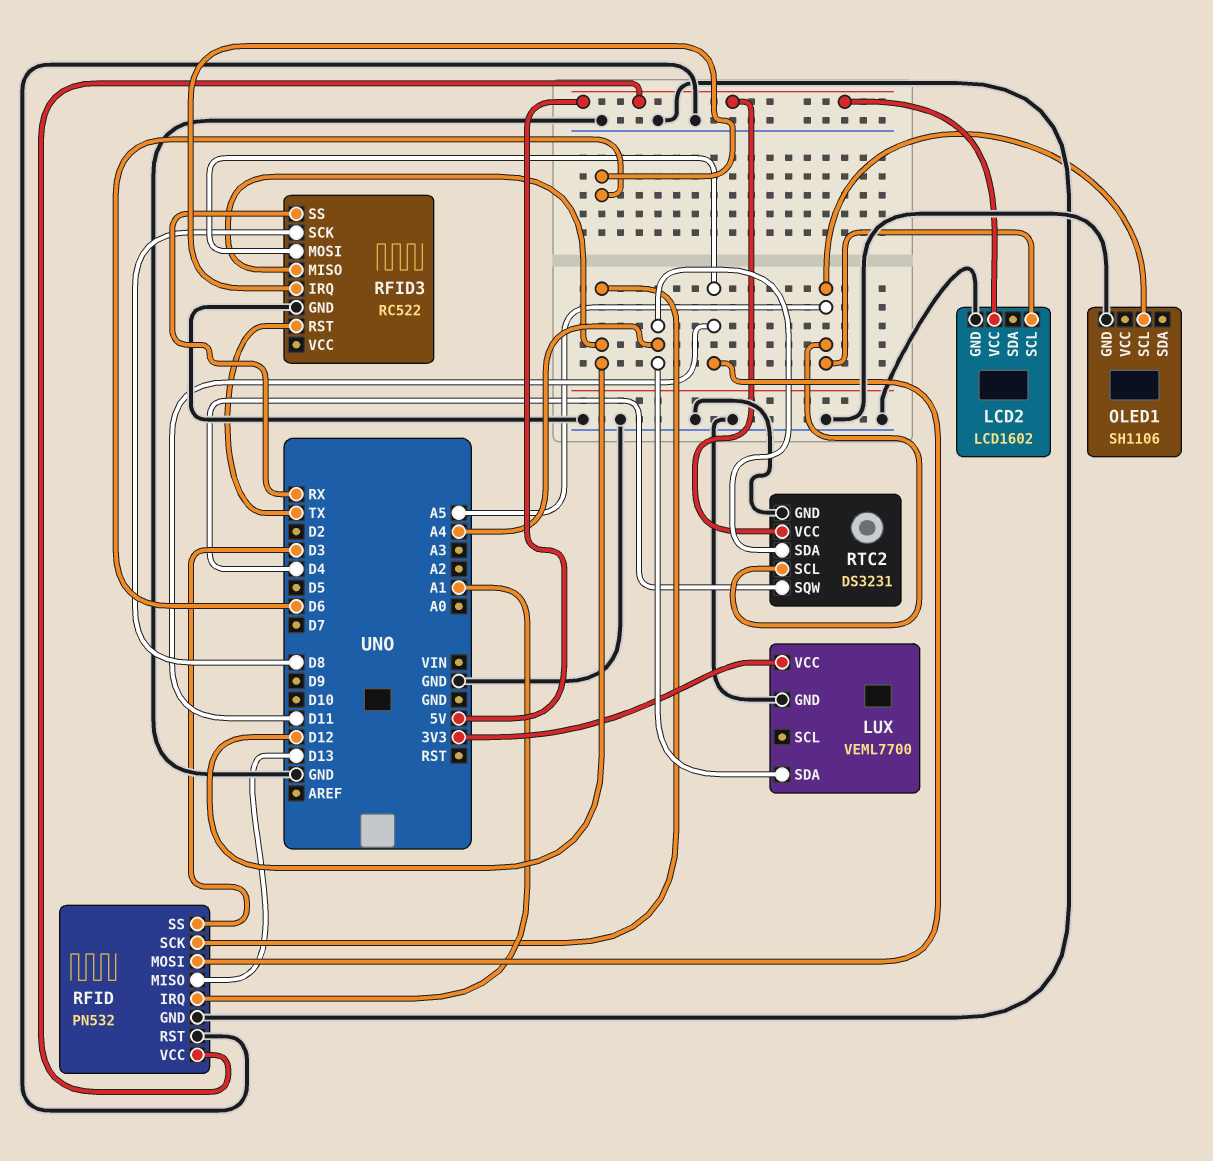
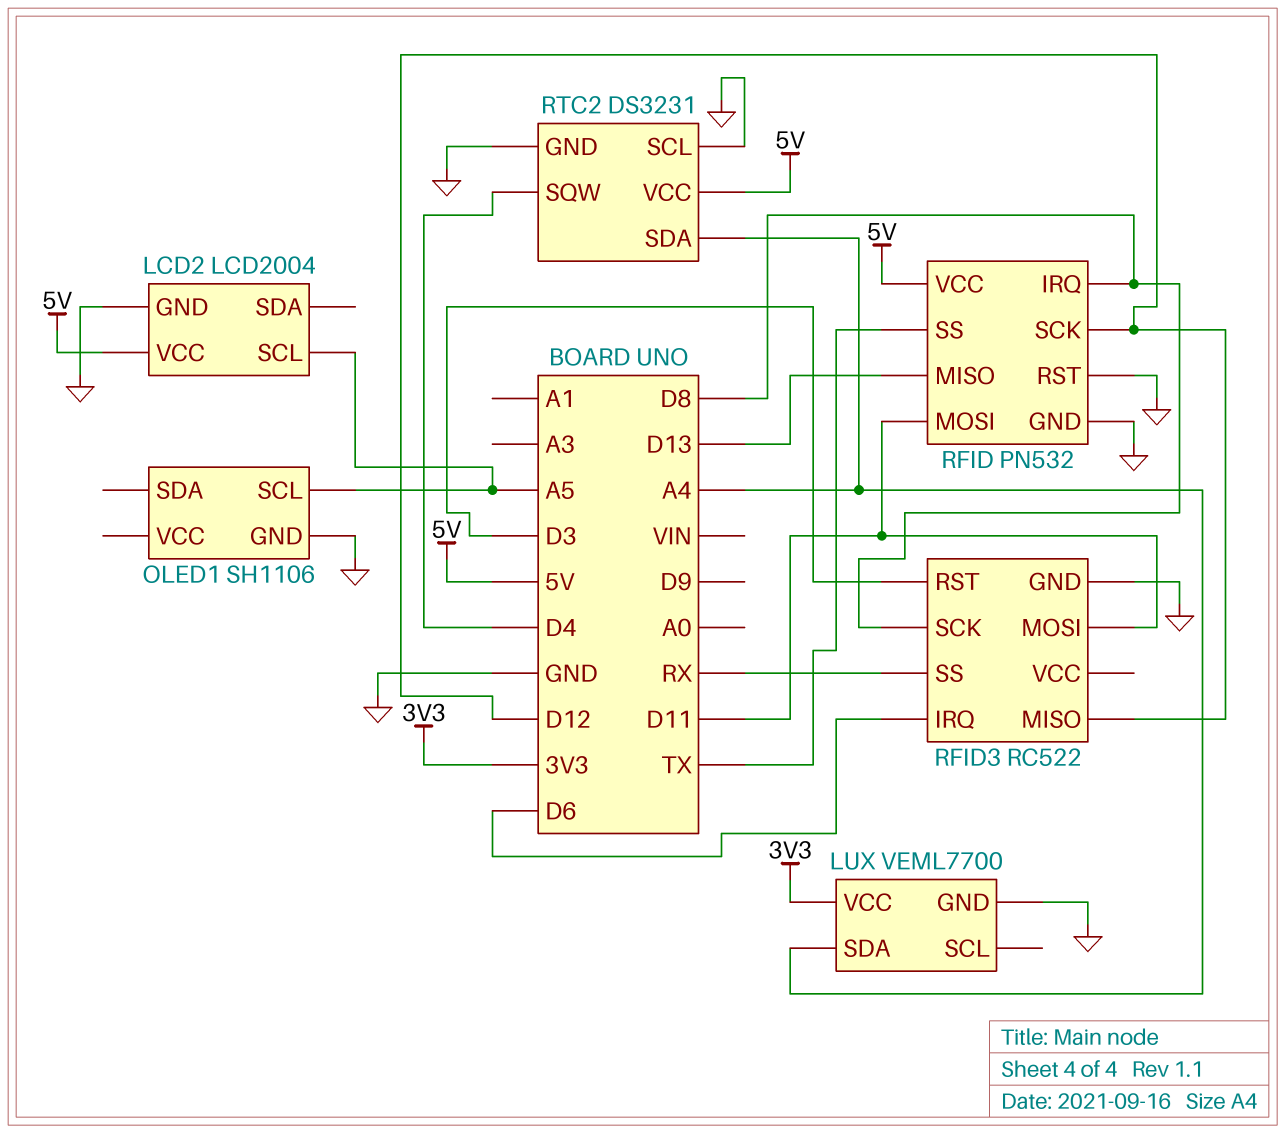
LCD2: LCD1602 -> LCD2004
RFID pin IRQ: A1 -> D8
RFID pin SS: D3 -> TX
RFID3 pin RST: TX -> D3
RTC2 pin SCL: A5 -> GND

